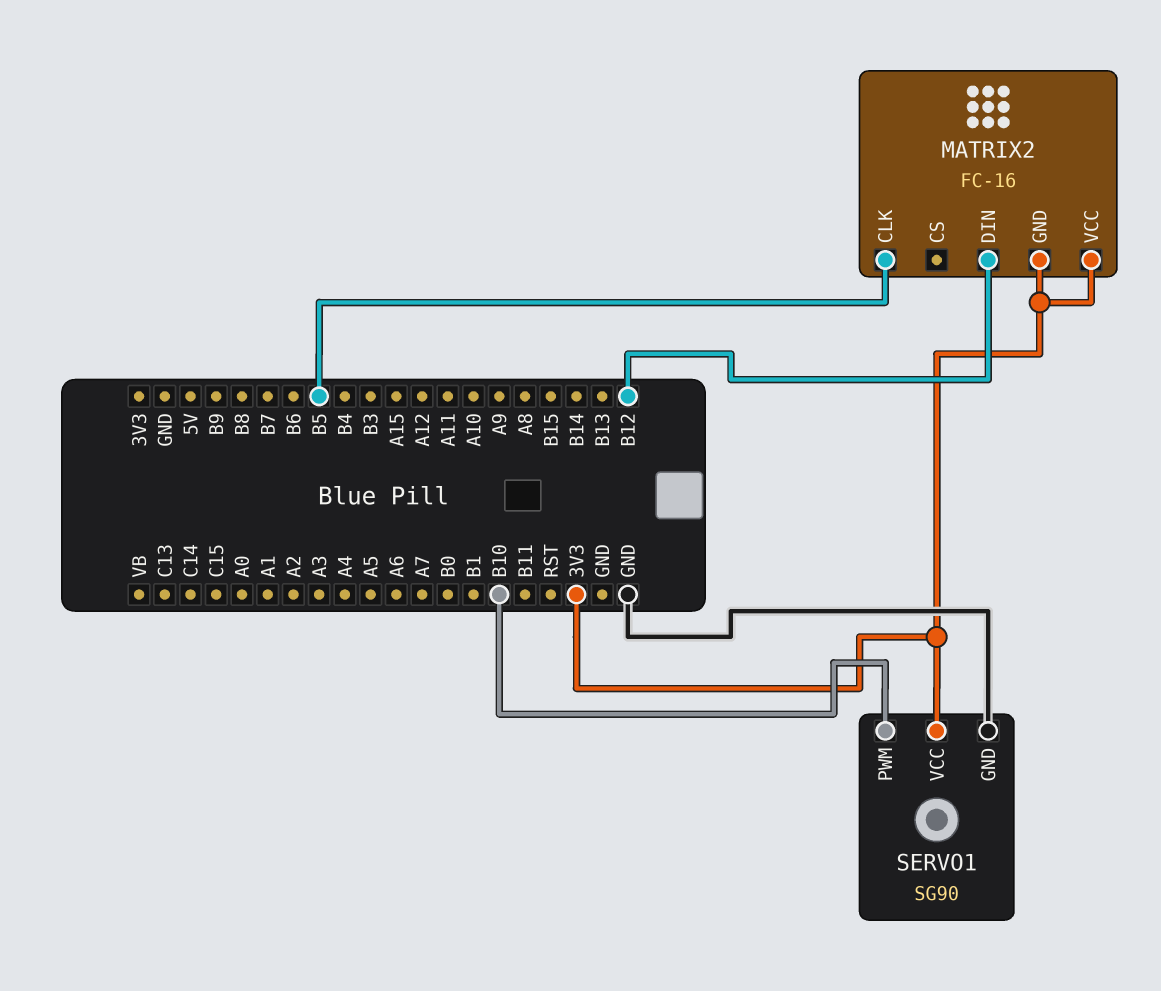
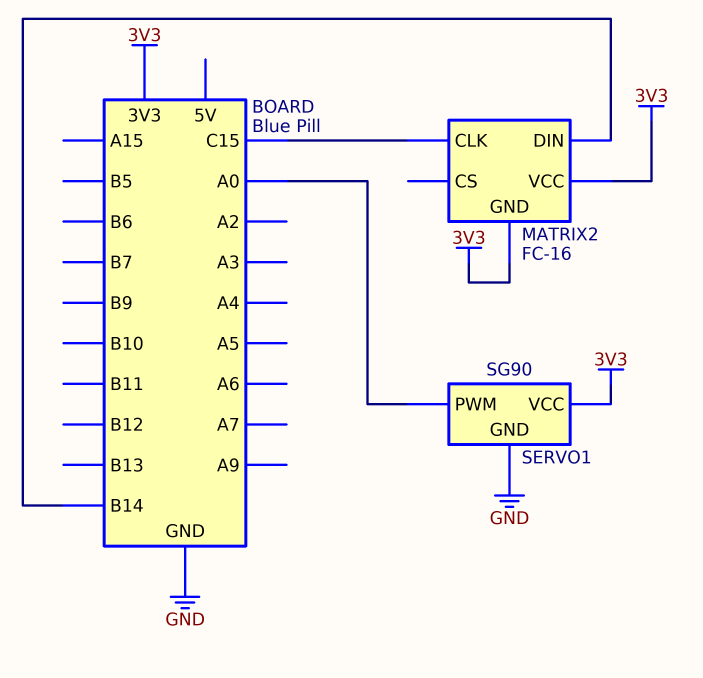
MATRIX2 pin CLK: B5 -> C15
MATRIX2 pin DIN: B12 -> B14
SERVO1 pin PWM: B10 -> A0

